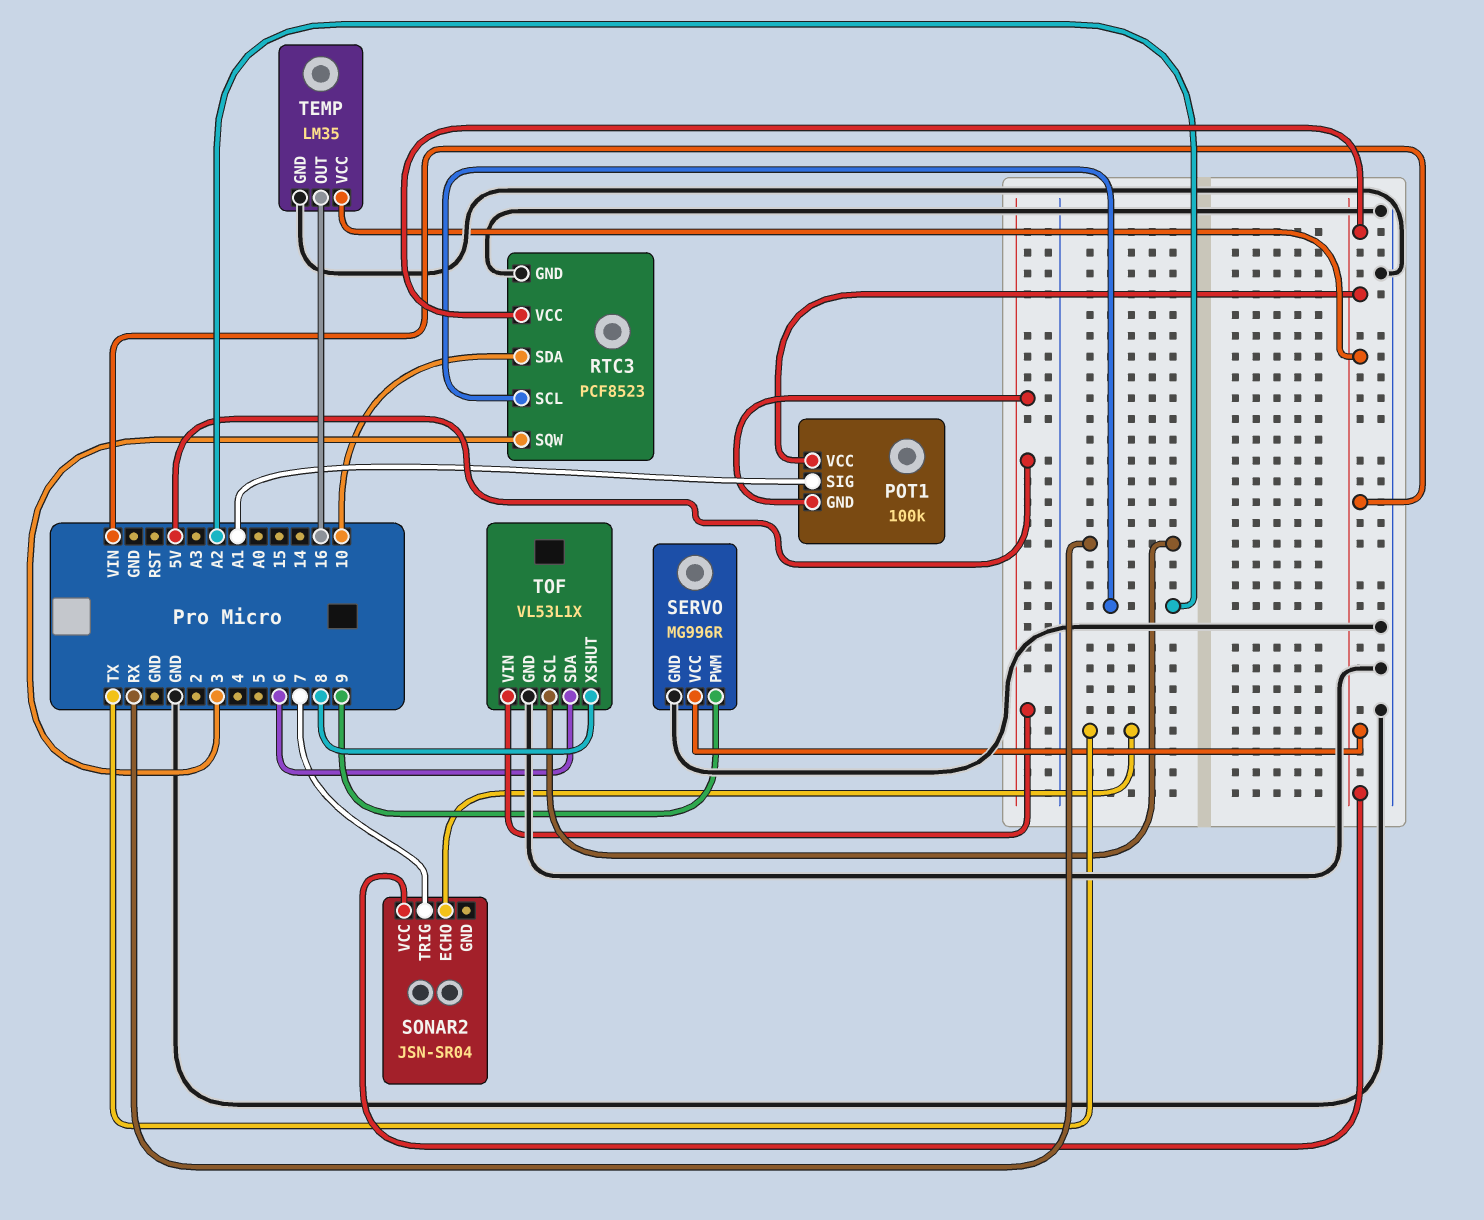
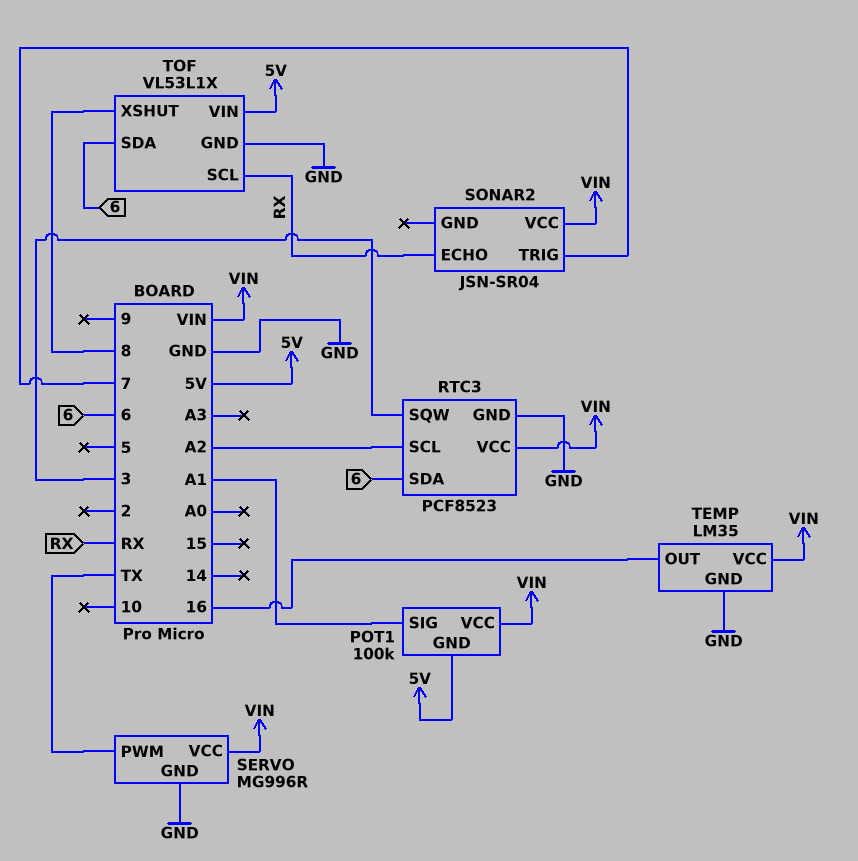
RTC3 pin SDA: 10 -> 6
SERVO pin PWM: 9 -> TX
SONAR2 pin ECHO: TX -> RX

